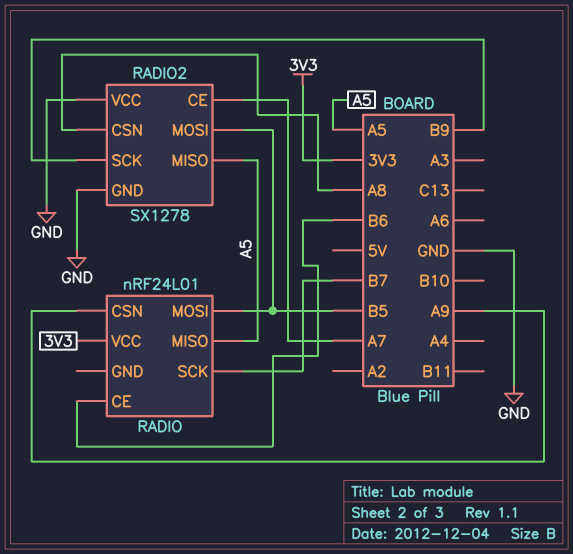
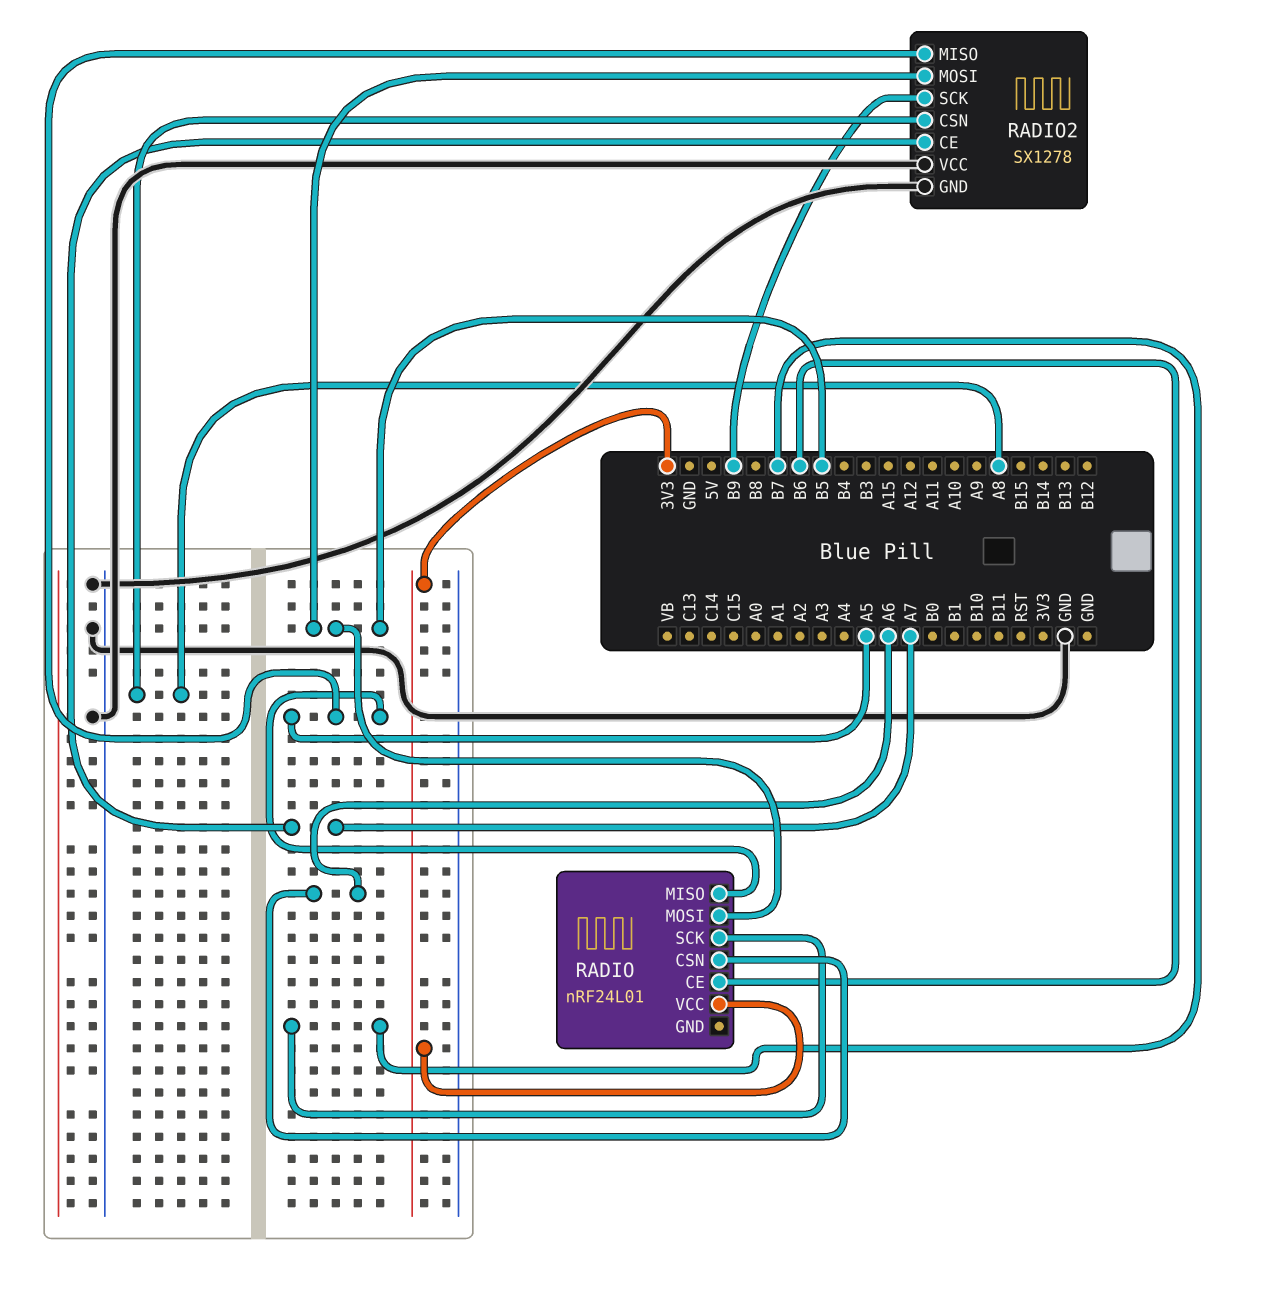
RADIO pin CSN: A9 -> A6

